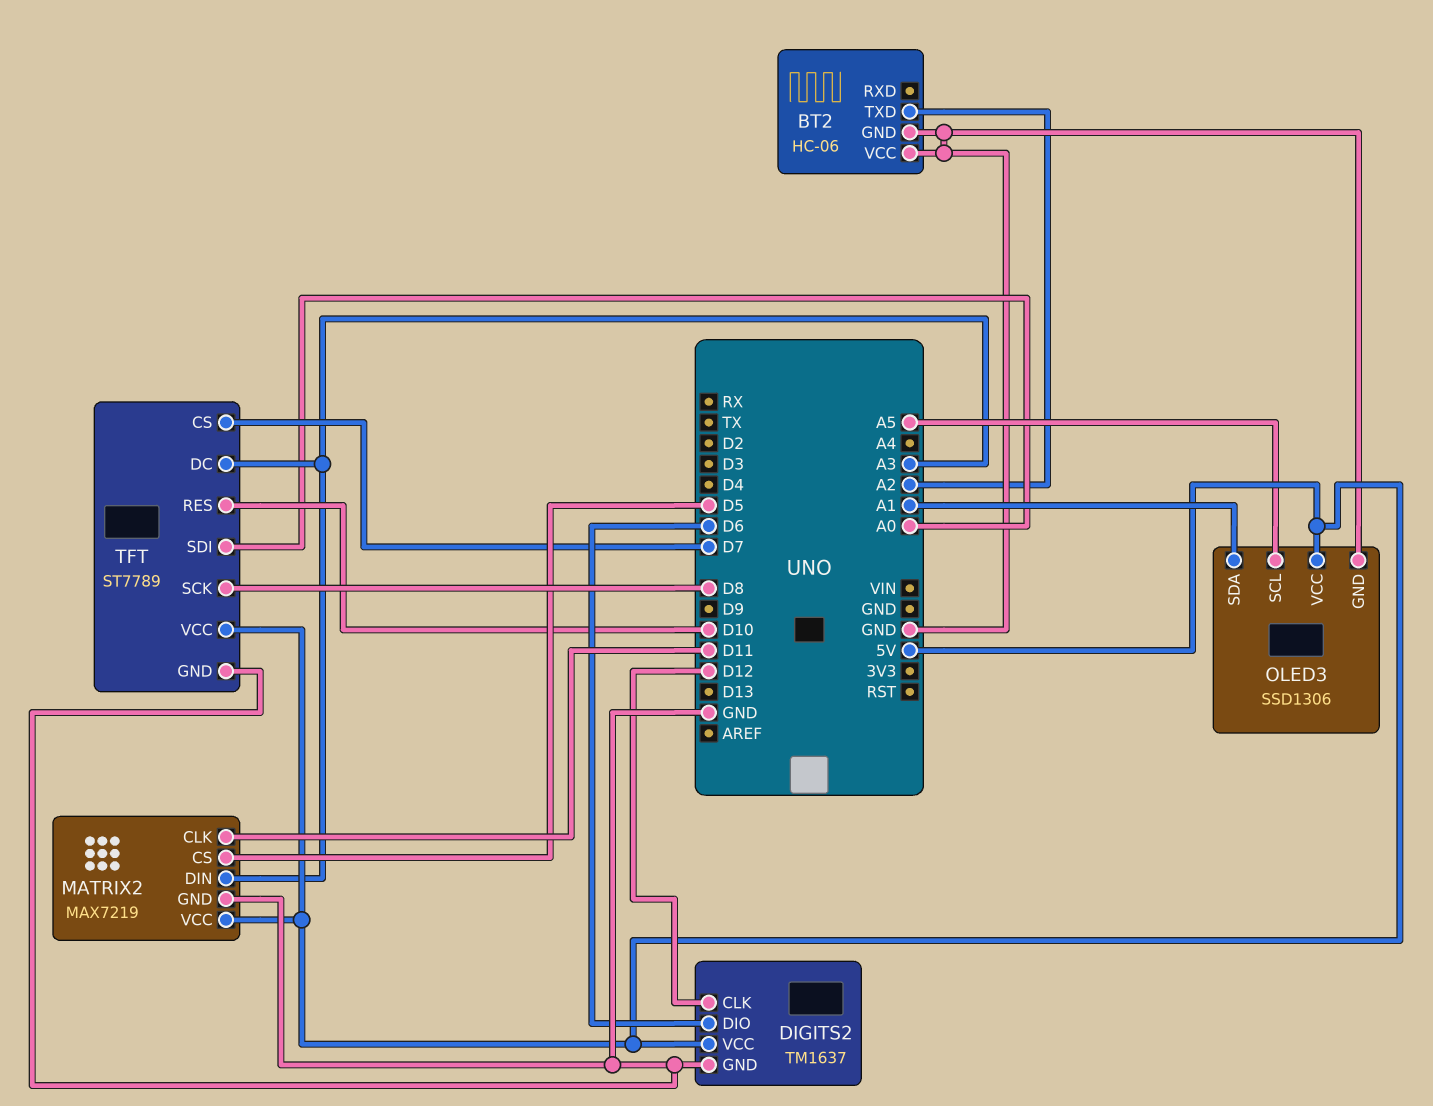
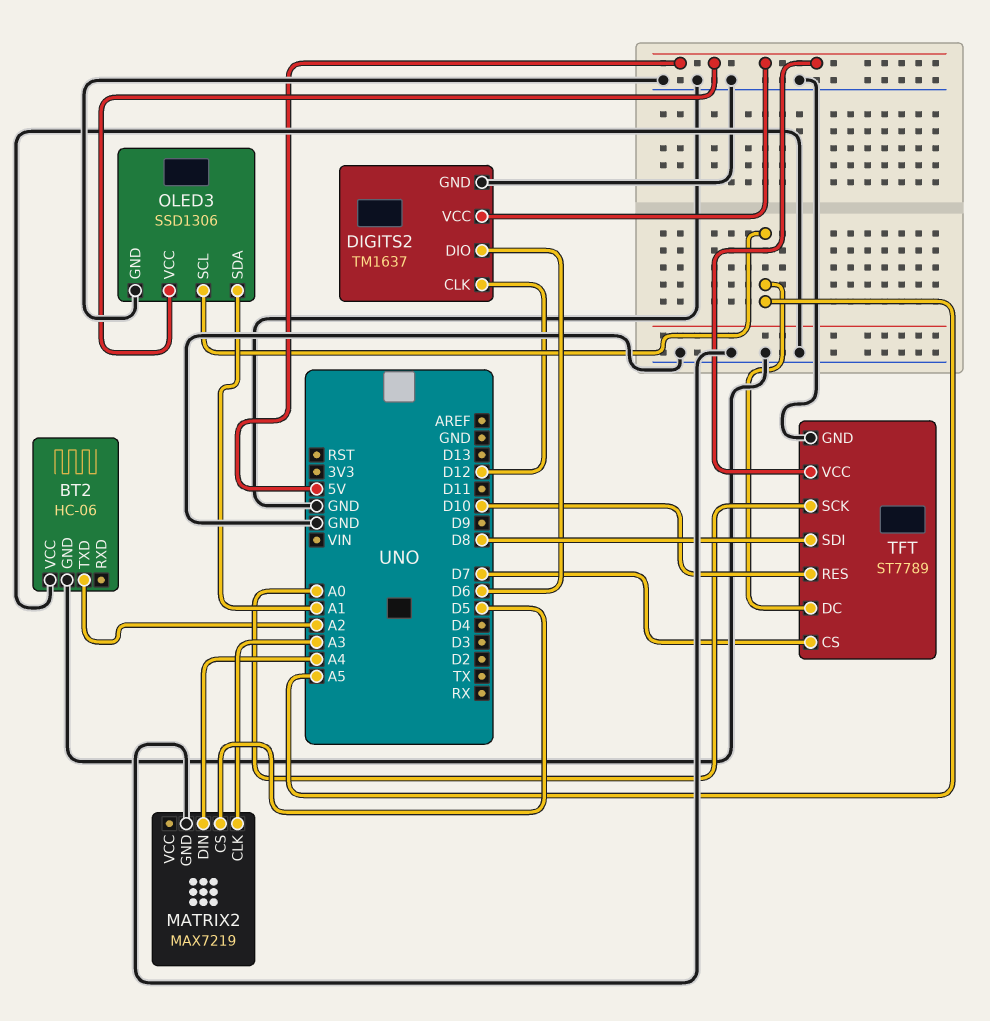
MATRIX2 pin CLK: D11 -> A3
MATRIX2 pin DIN: A3 -> A4
MATRIX2 pin VCC: 5V -> none
TFT pin DC: A3 -> A5
TFT pin SCK: D8 -> A0
TFT pin SDI: A0 -> D8

